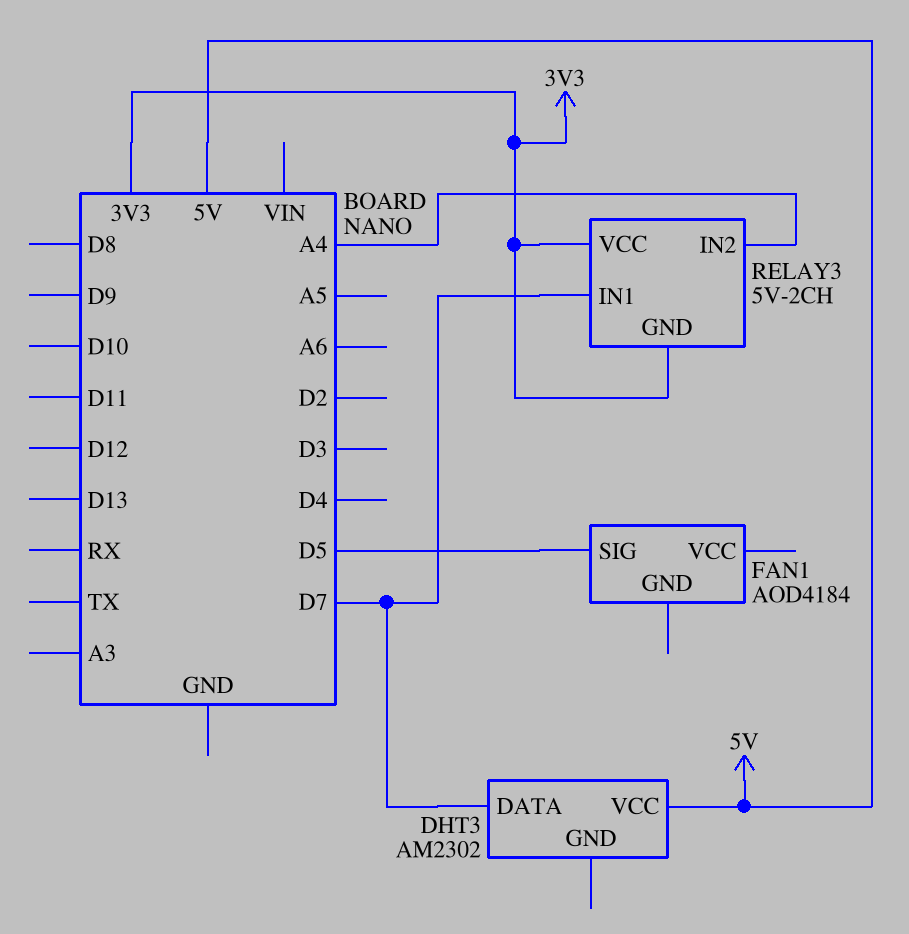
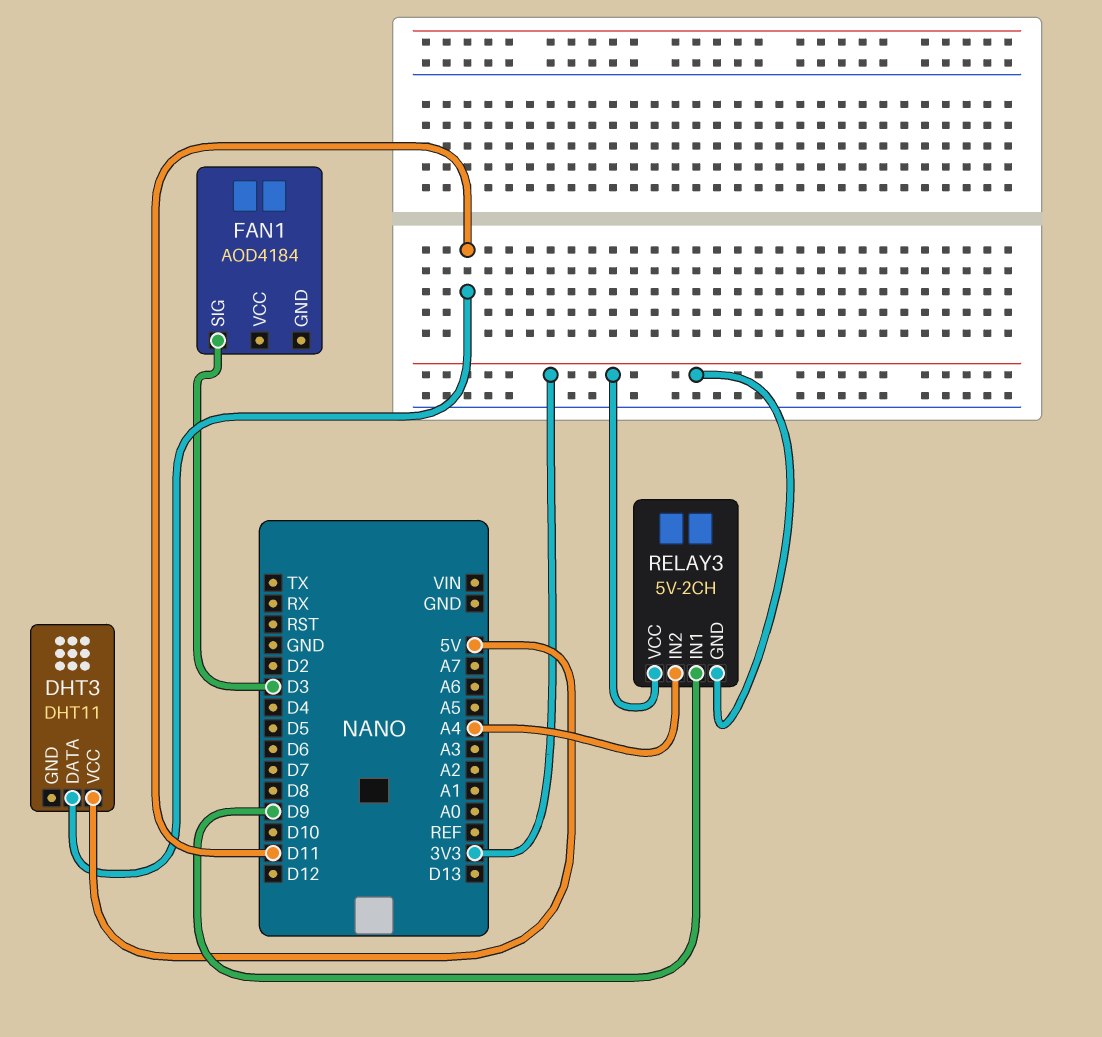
DHT3: AM2302 -> DHT11
DHT3 pin DATA: D7 -> D11
FAN1 pin SIG: D5 -> D3
RELAY3 pin IN1: D7 -> D9

